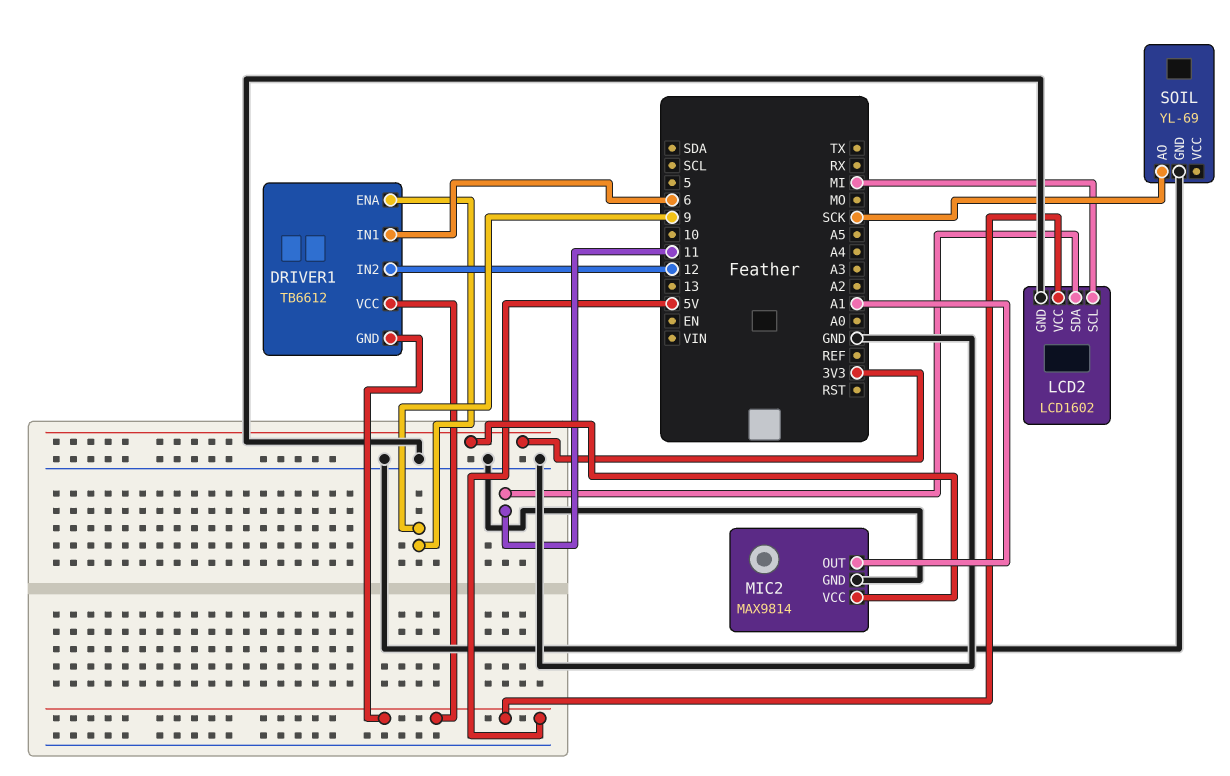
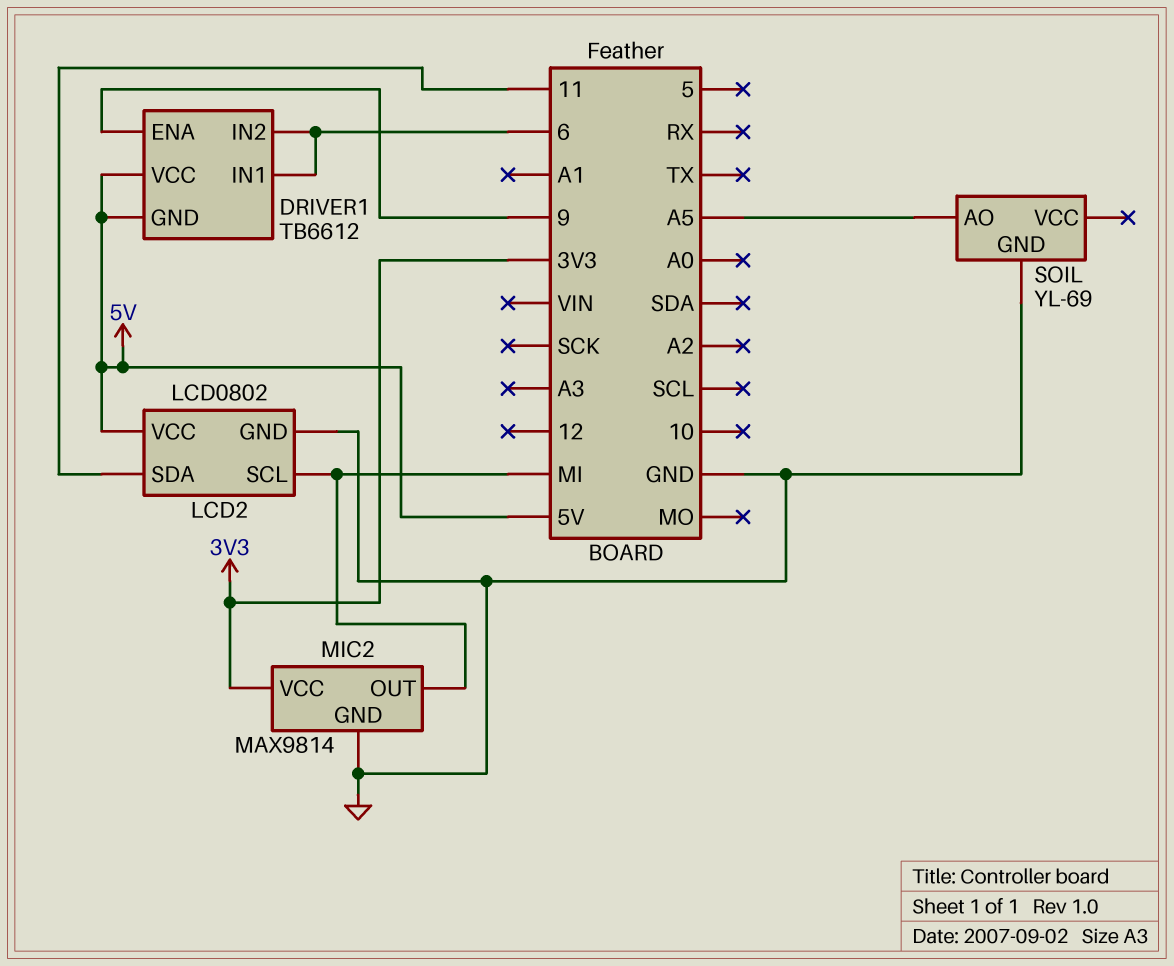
DRIVER1 pin IN2: 12 -> 6
LCD2: LCD1602 -> LCD0802
MIC2 pin OUT: A1 -> MI
SOIL pin AO: SCK -> A5

